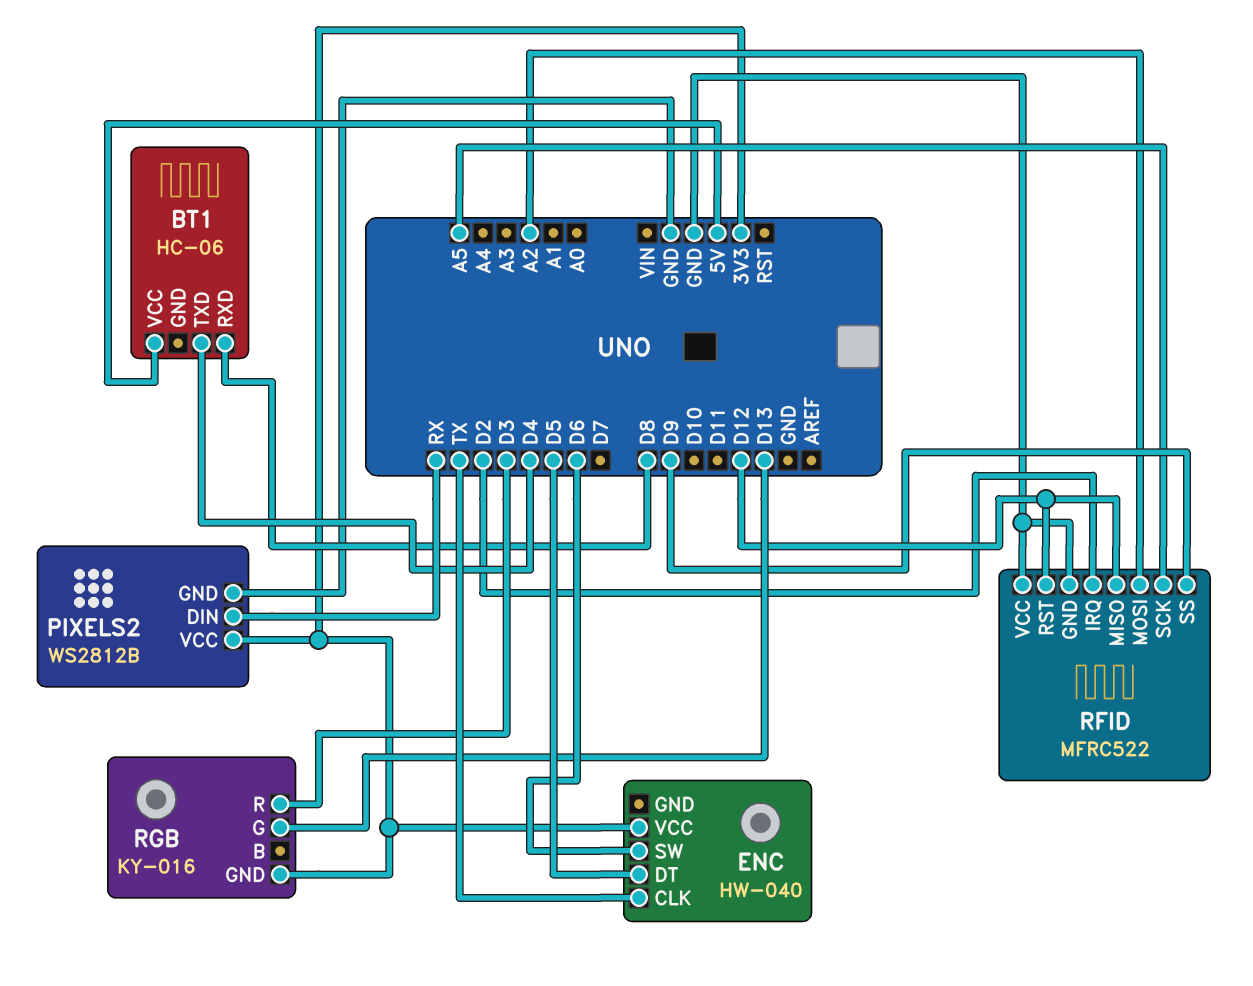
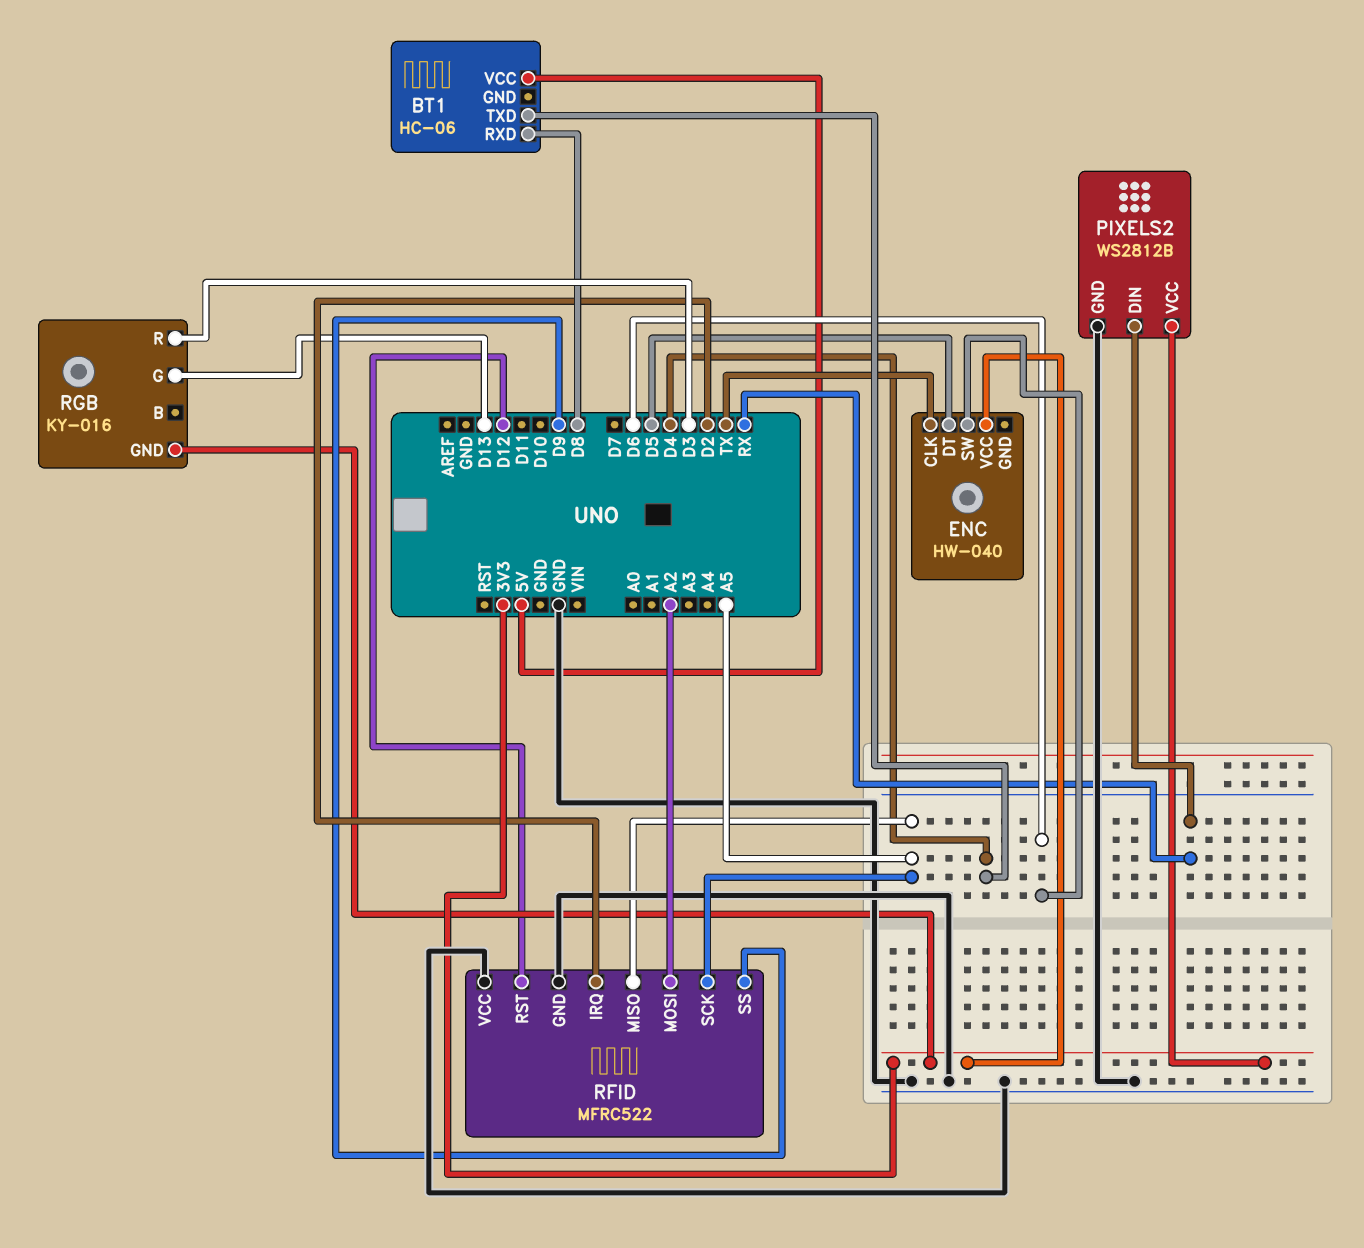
RFID pin MISO: D12 -> A5

